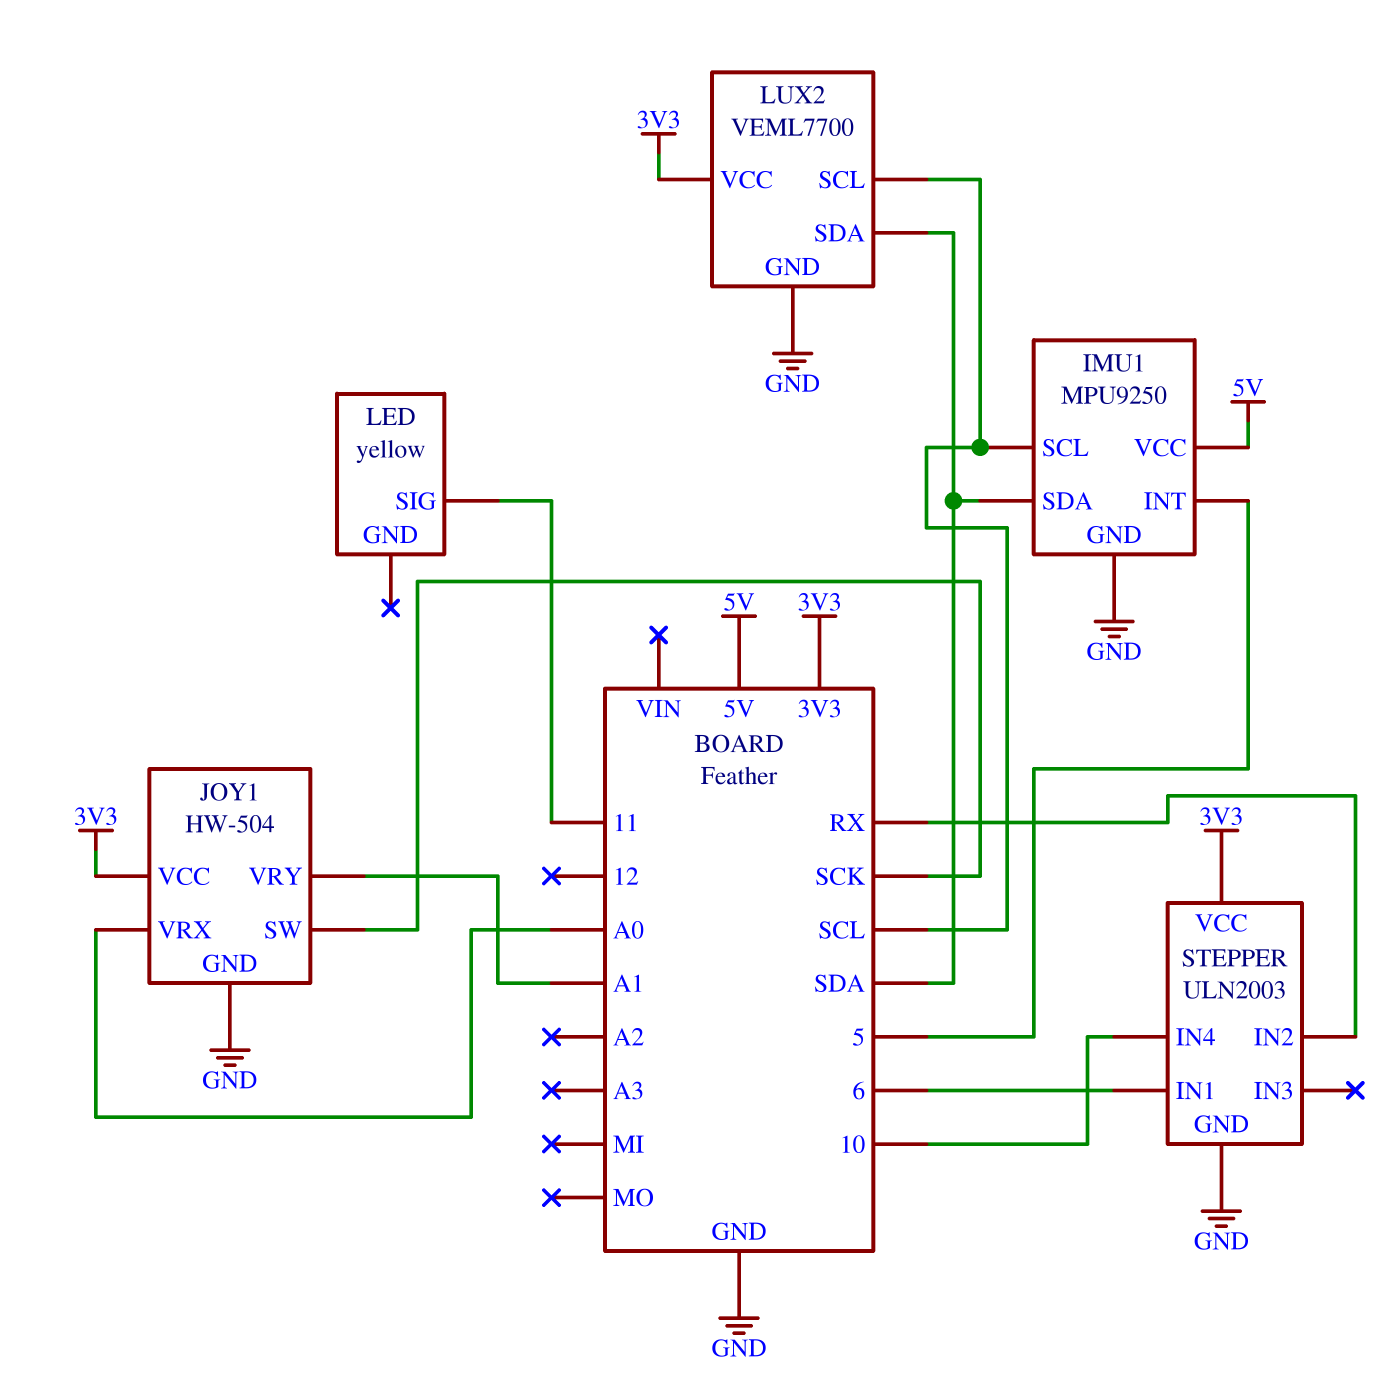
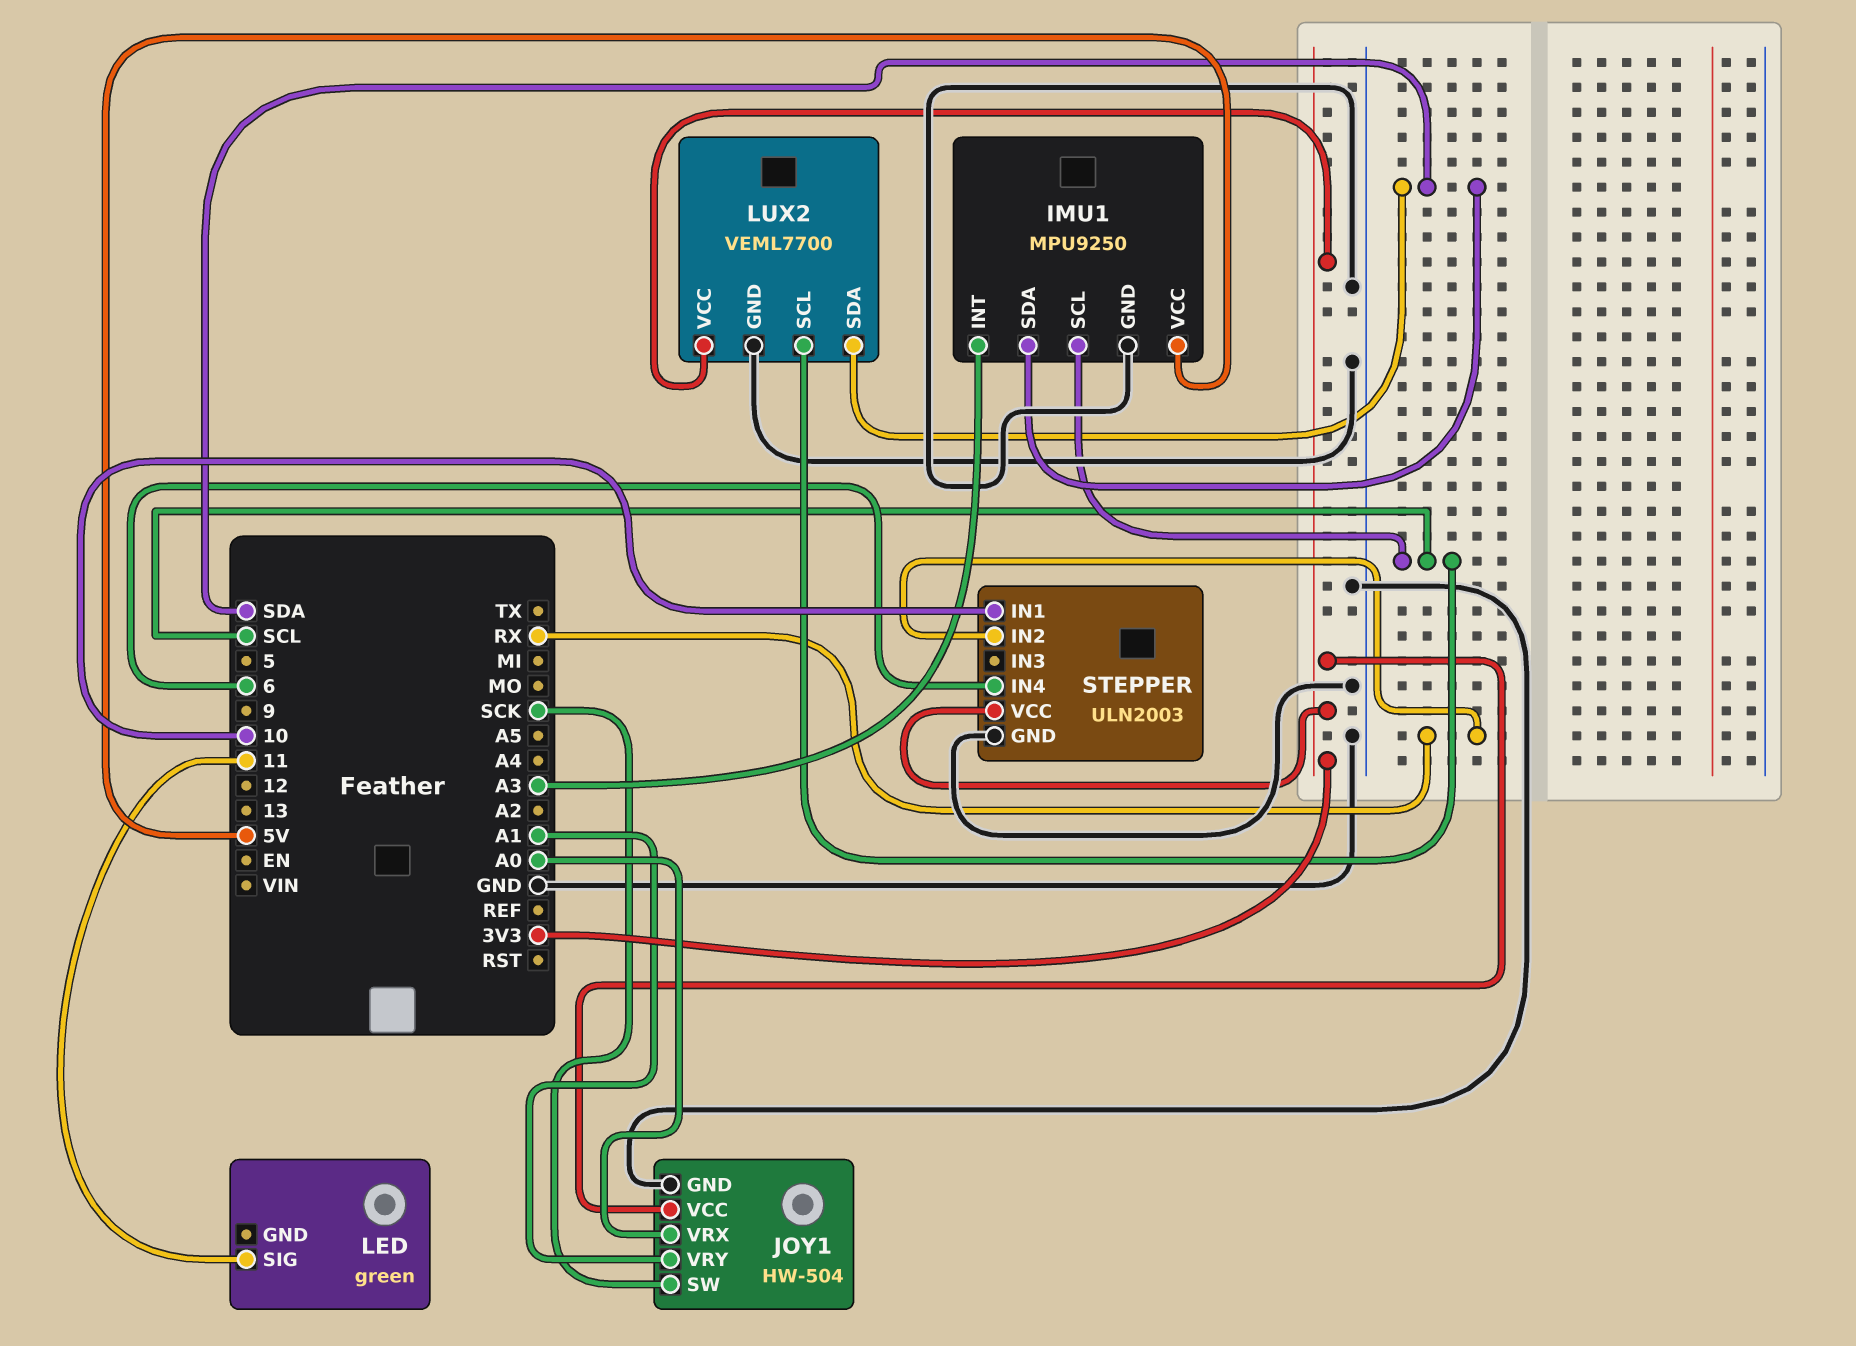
IMU1 pin INT: 5 -> A3
LED: yellow -> green
STEPPER pin IN1: 6 -> 10
STEPPER pin IN4: 10 -> 6

